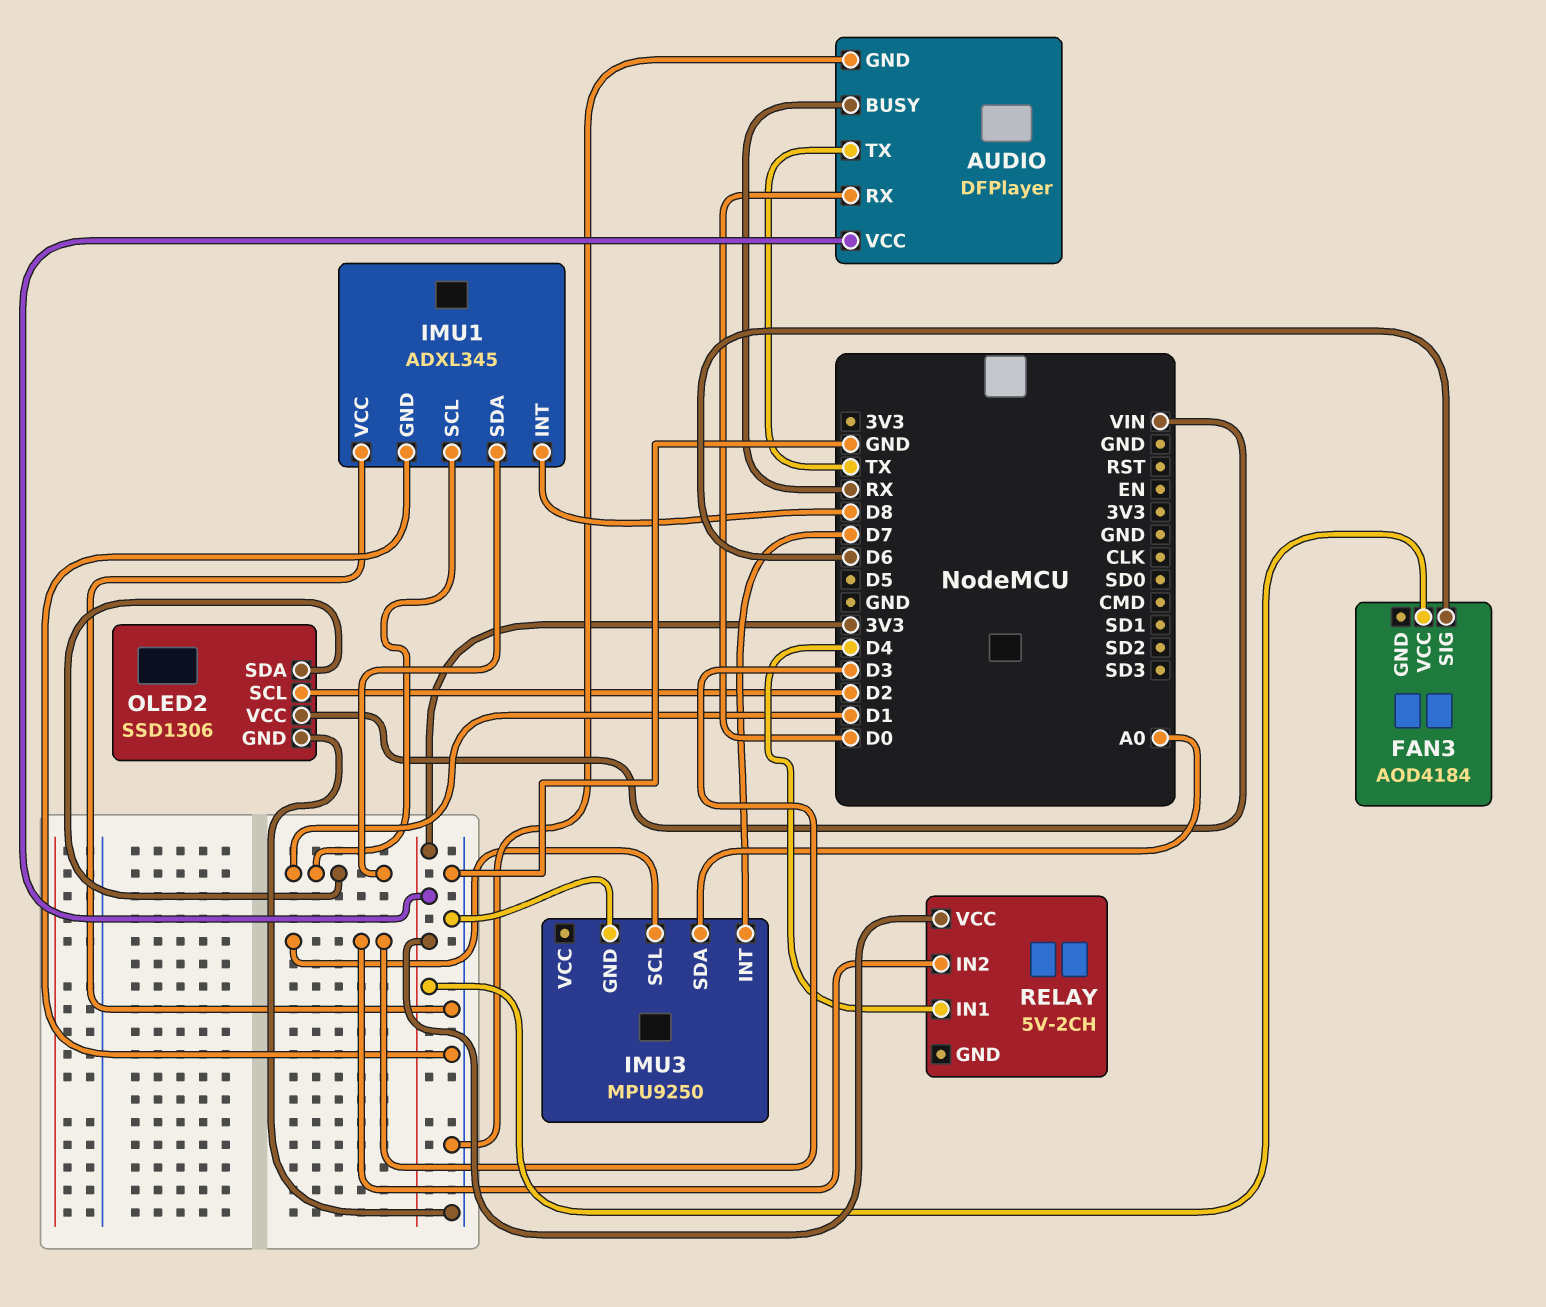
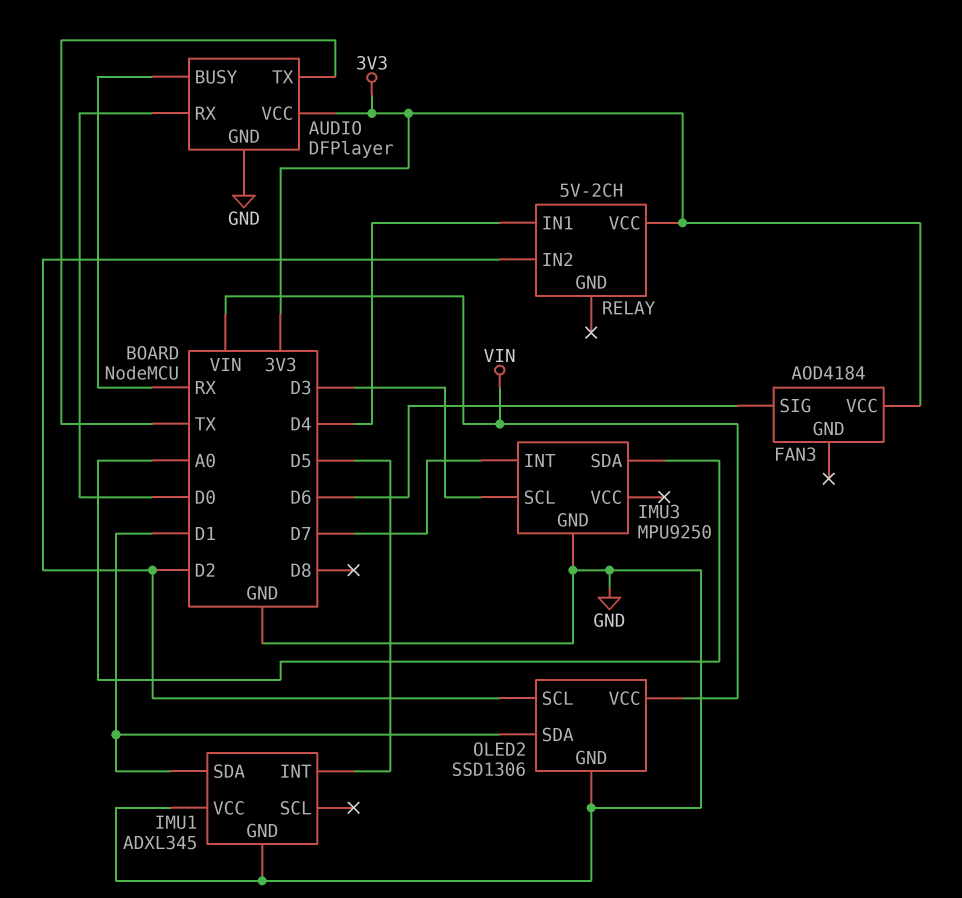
IMU1 pin INT: D8 -> D5
IMU1 pin SCL: D1 -> none
RELAY pin IN2: D3 -> D2

